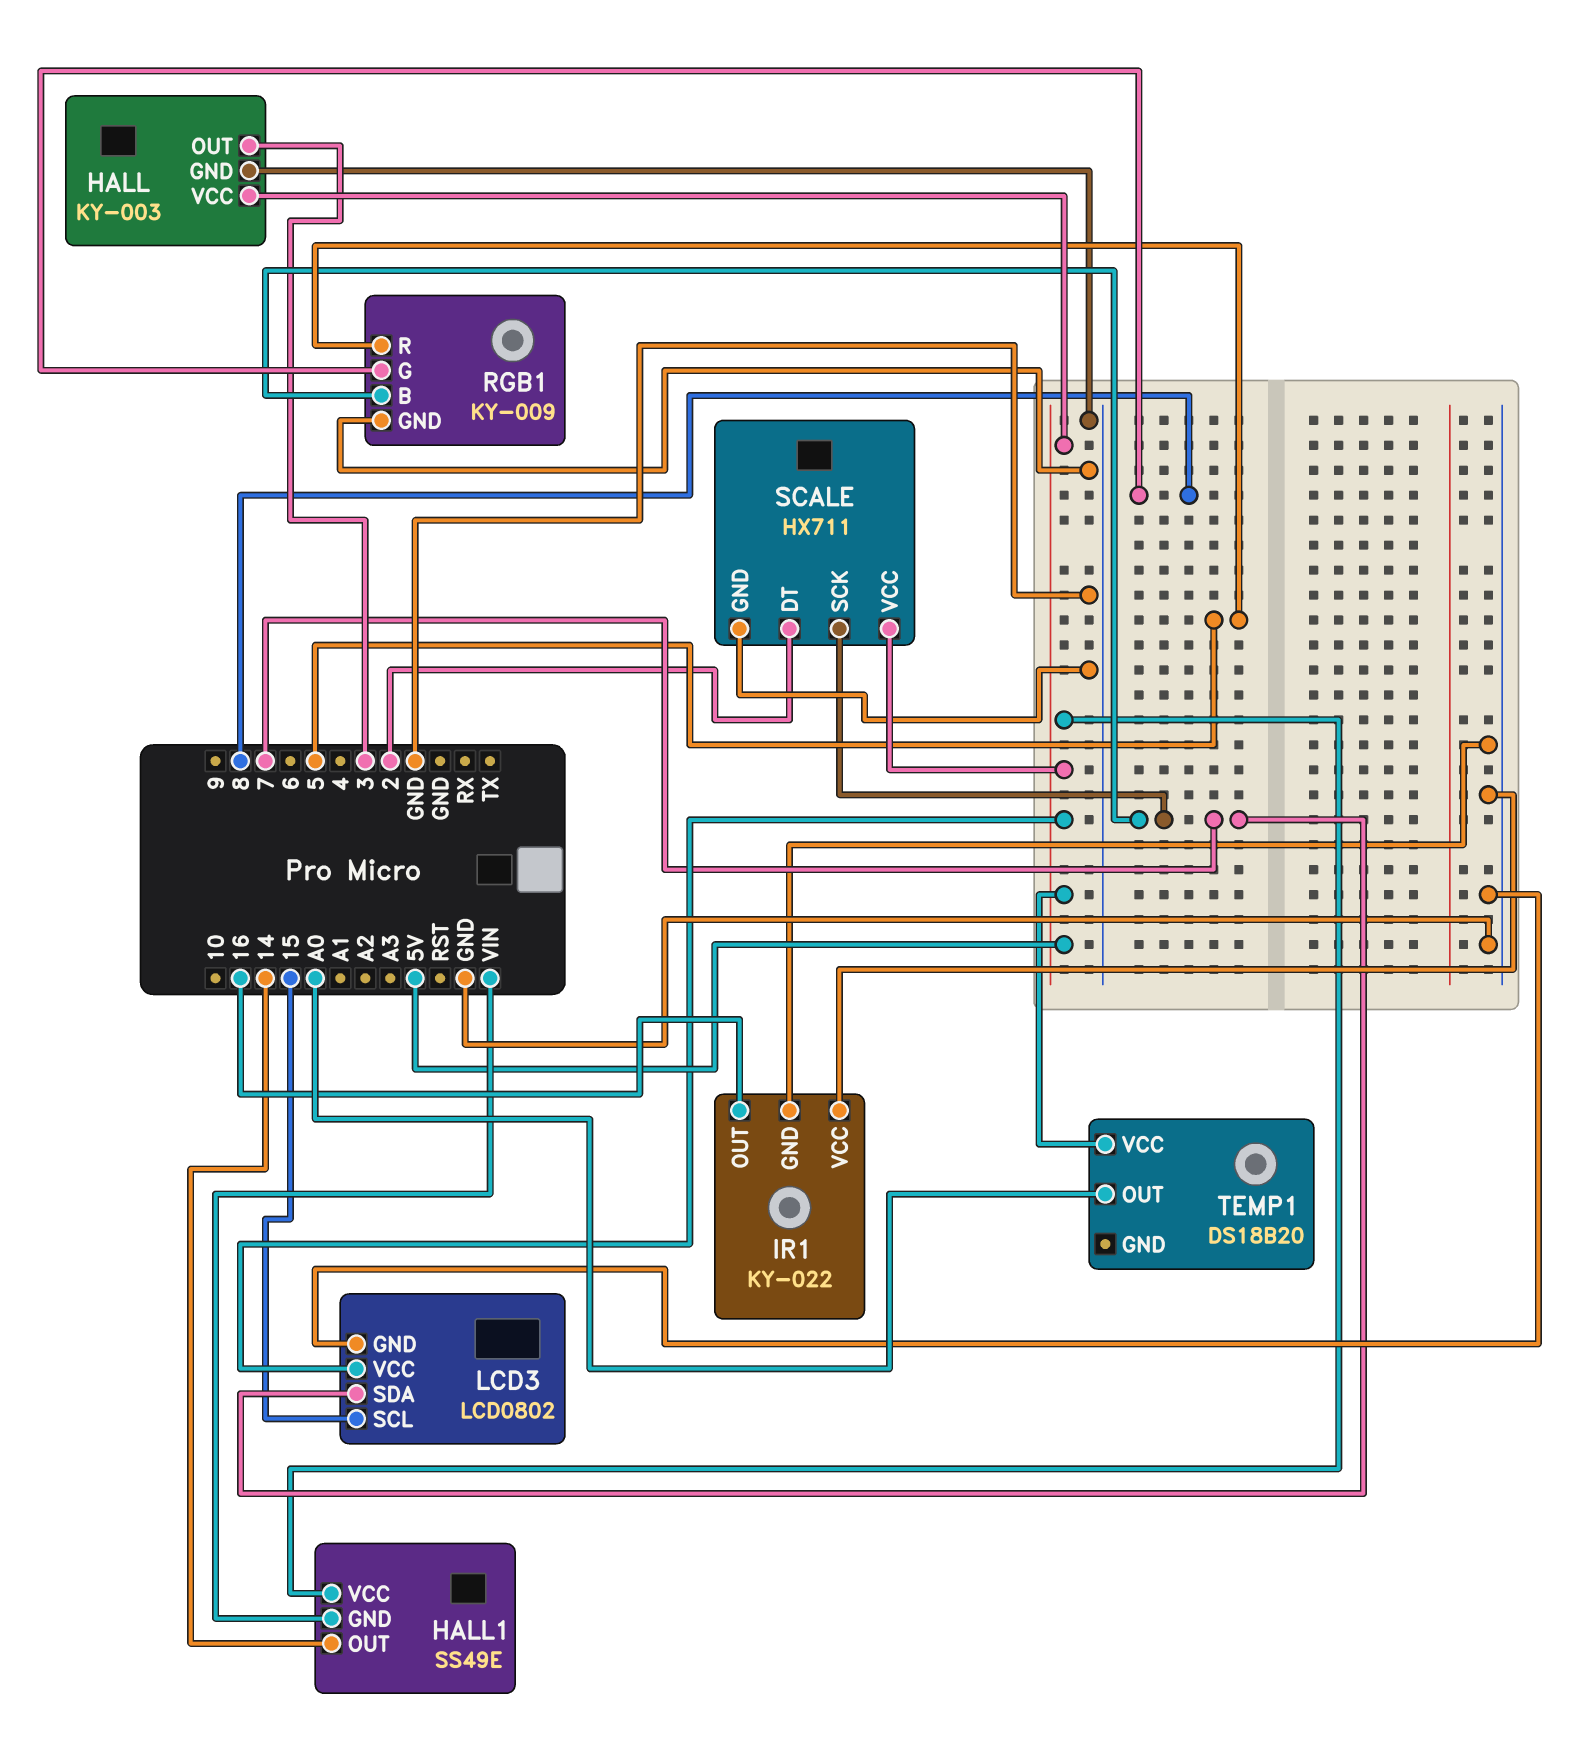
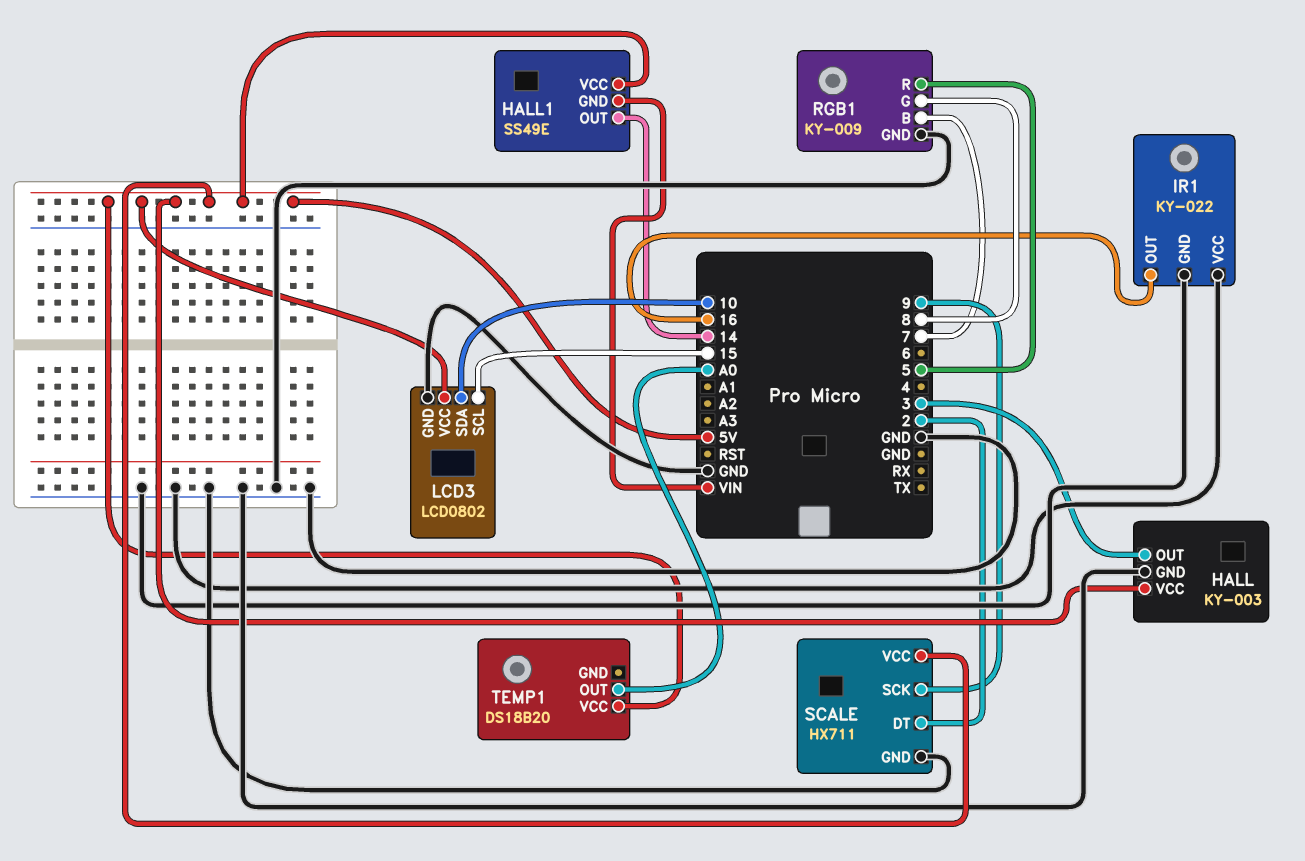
LCD3 pin SDA: 7 -> 10
SCALE pin SCK: 7 -> 9

